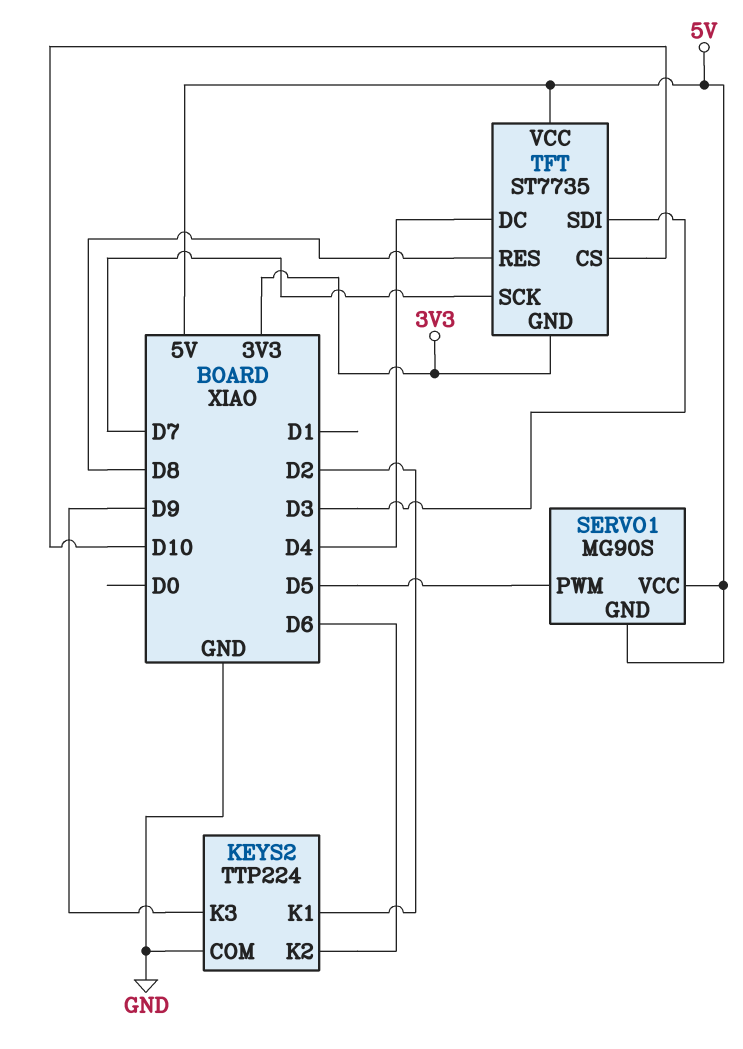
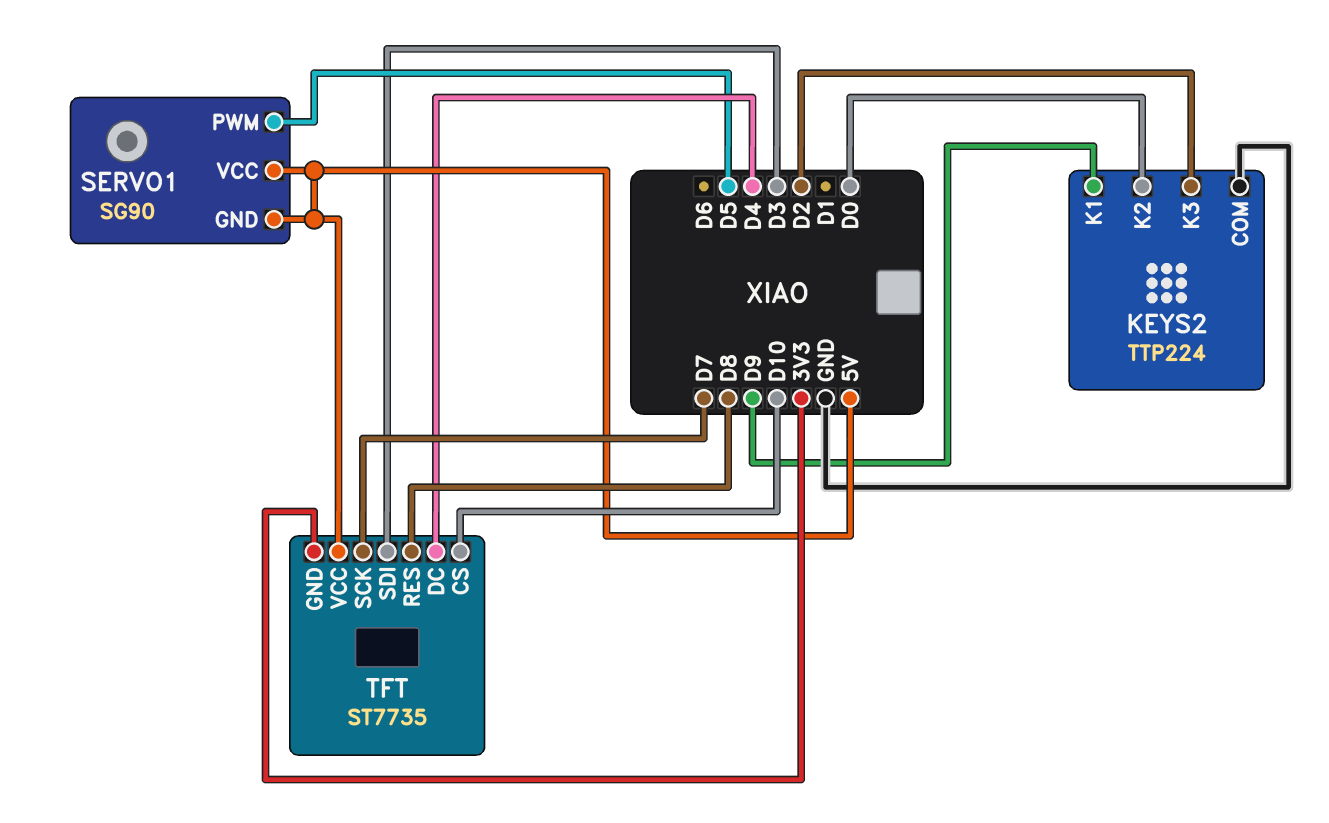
KEYS2 pin K1: D2 -> D9
KEYS2 pin K2: D6 -> D0
KEYS2 pin K3: D9 -> D2
SERVO1: MG90S -> SG90

